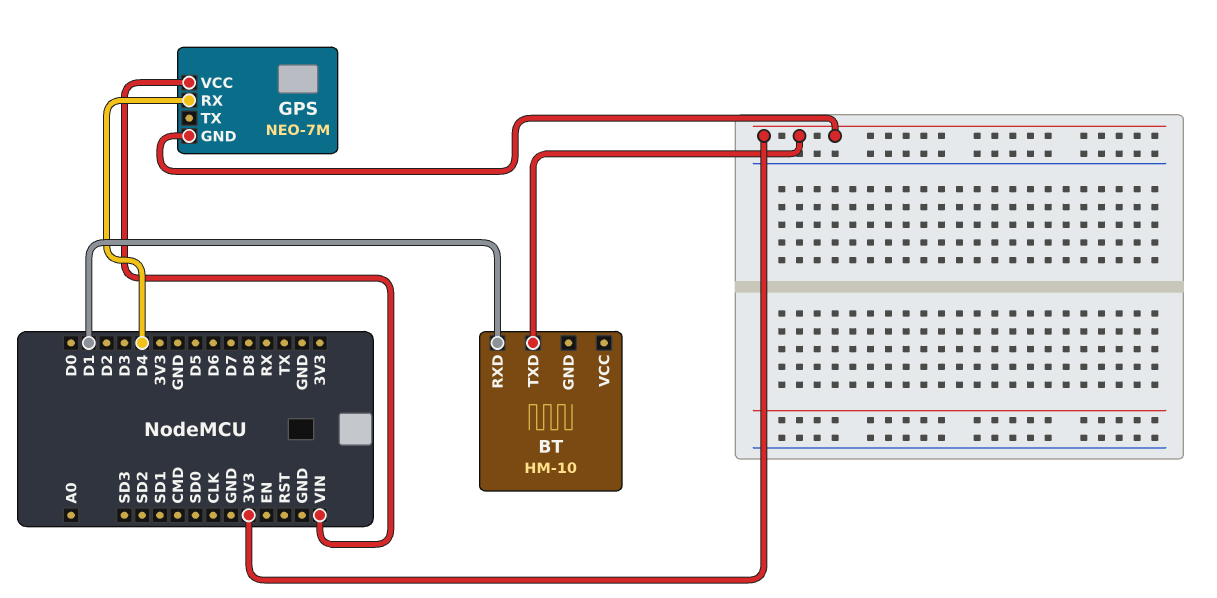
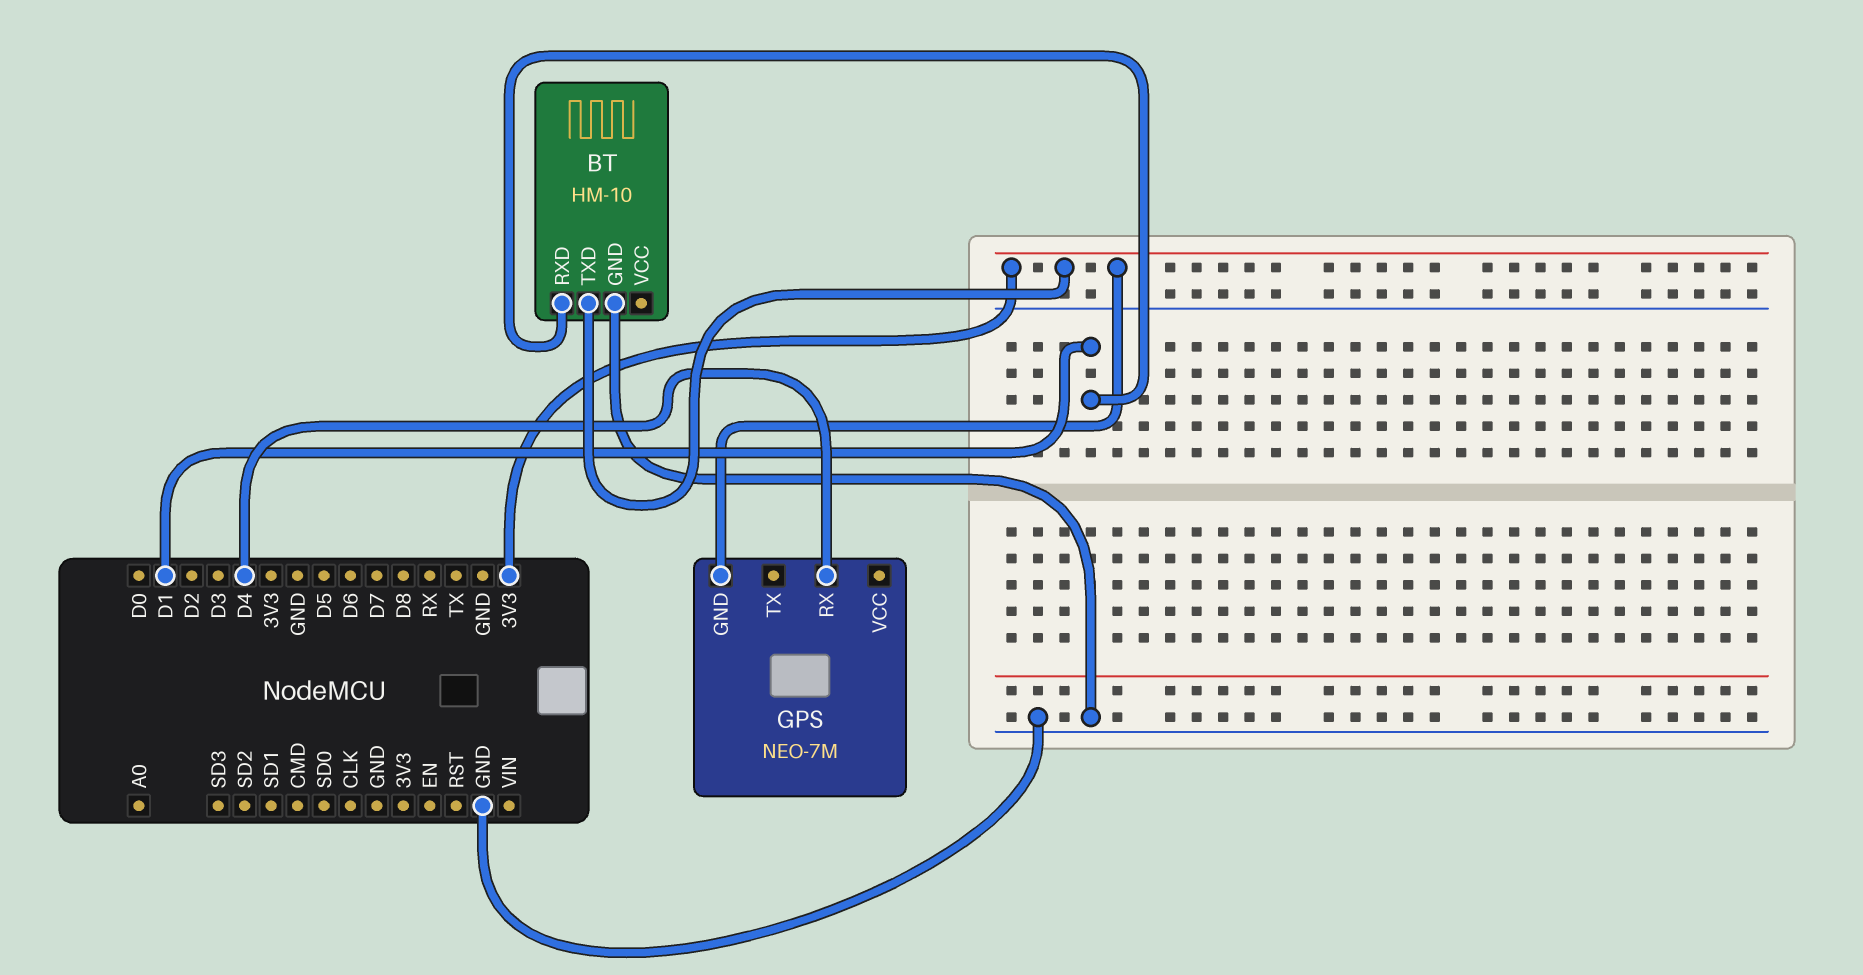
BT pin GND: none -> GND
GPS pin VCC: VIN -> none

